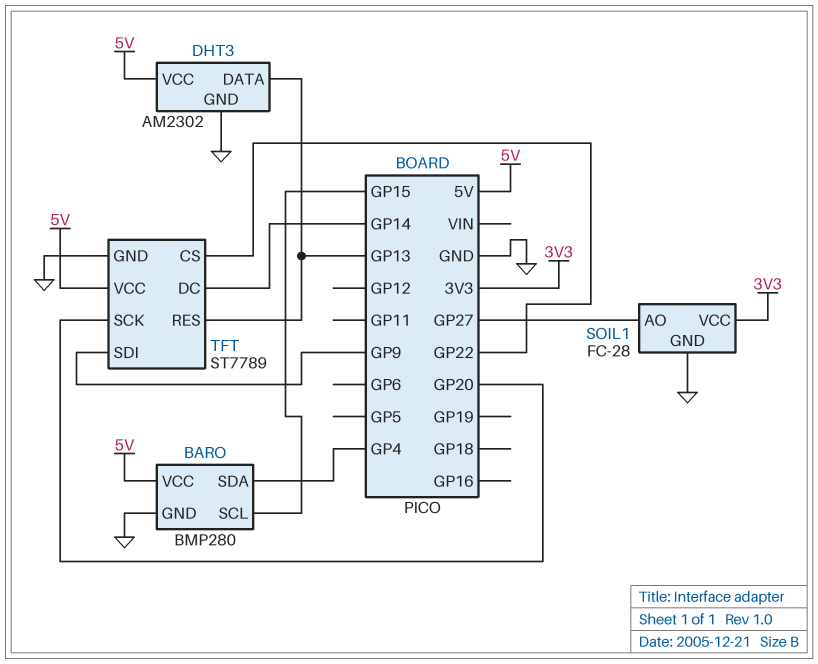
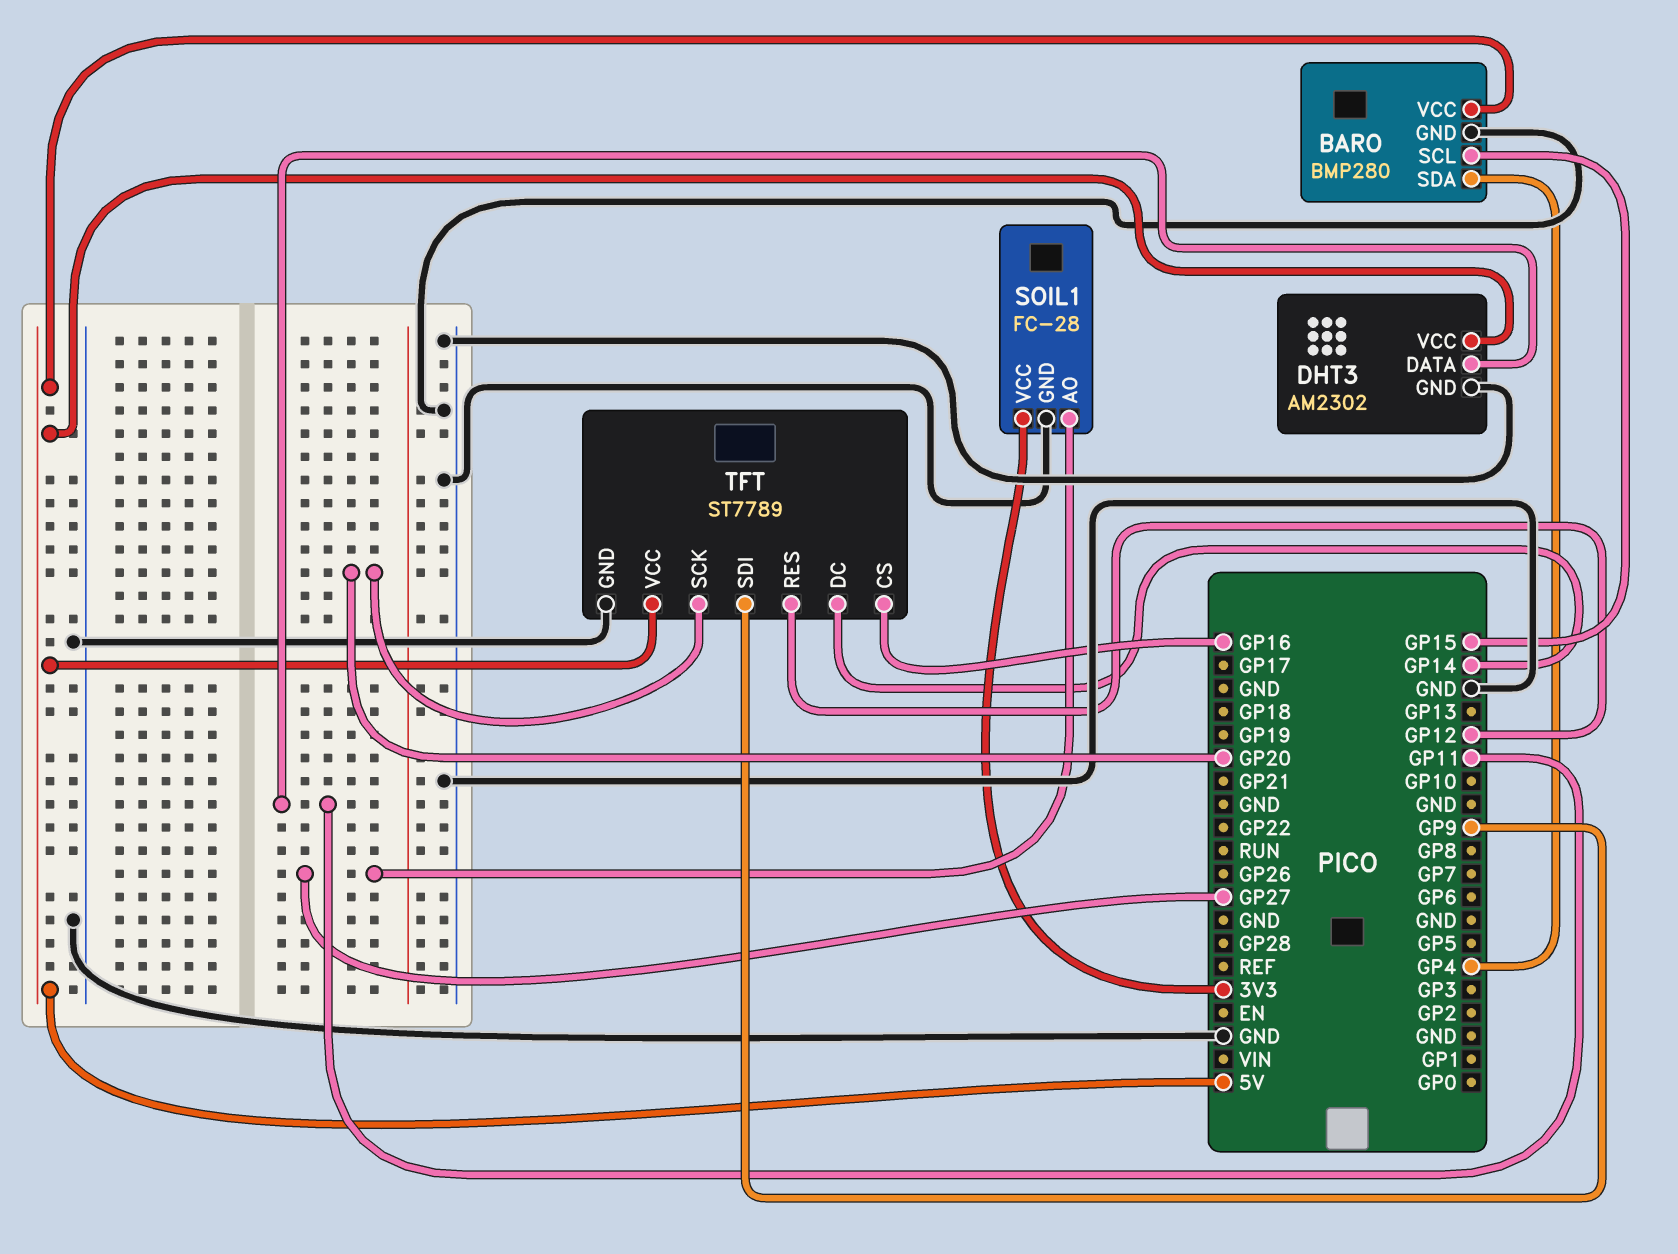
DHT3 pin DATA: GP13 -> GP11
TFT pin CS: GP22 -> GP16
TFT pin RES: GP13 -> GP12

